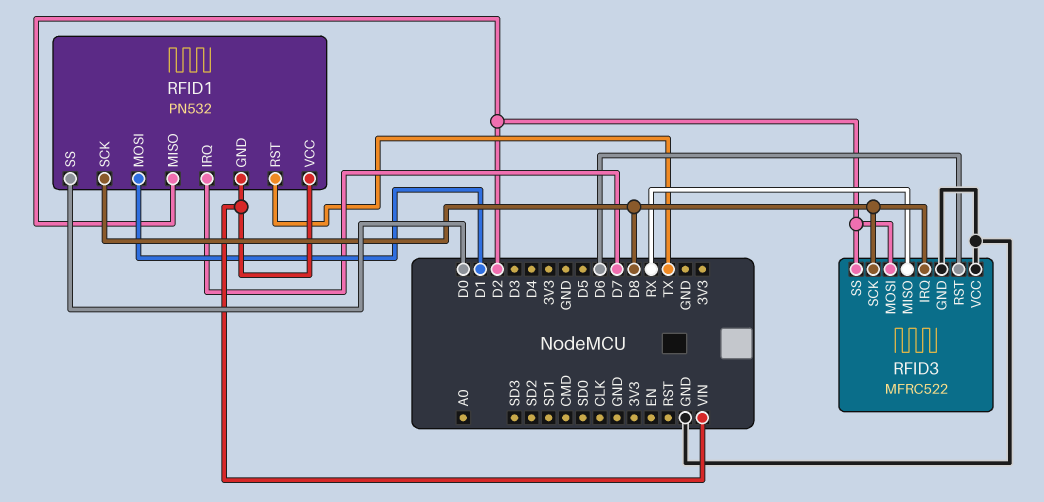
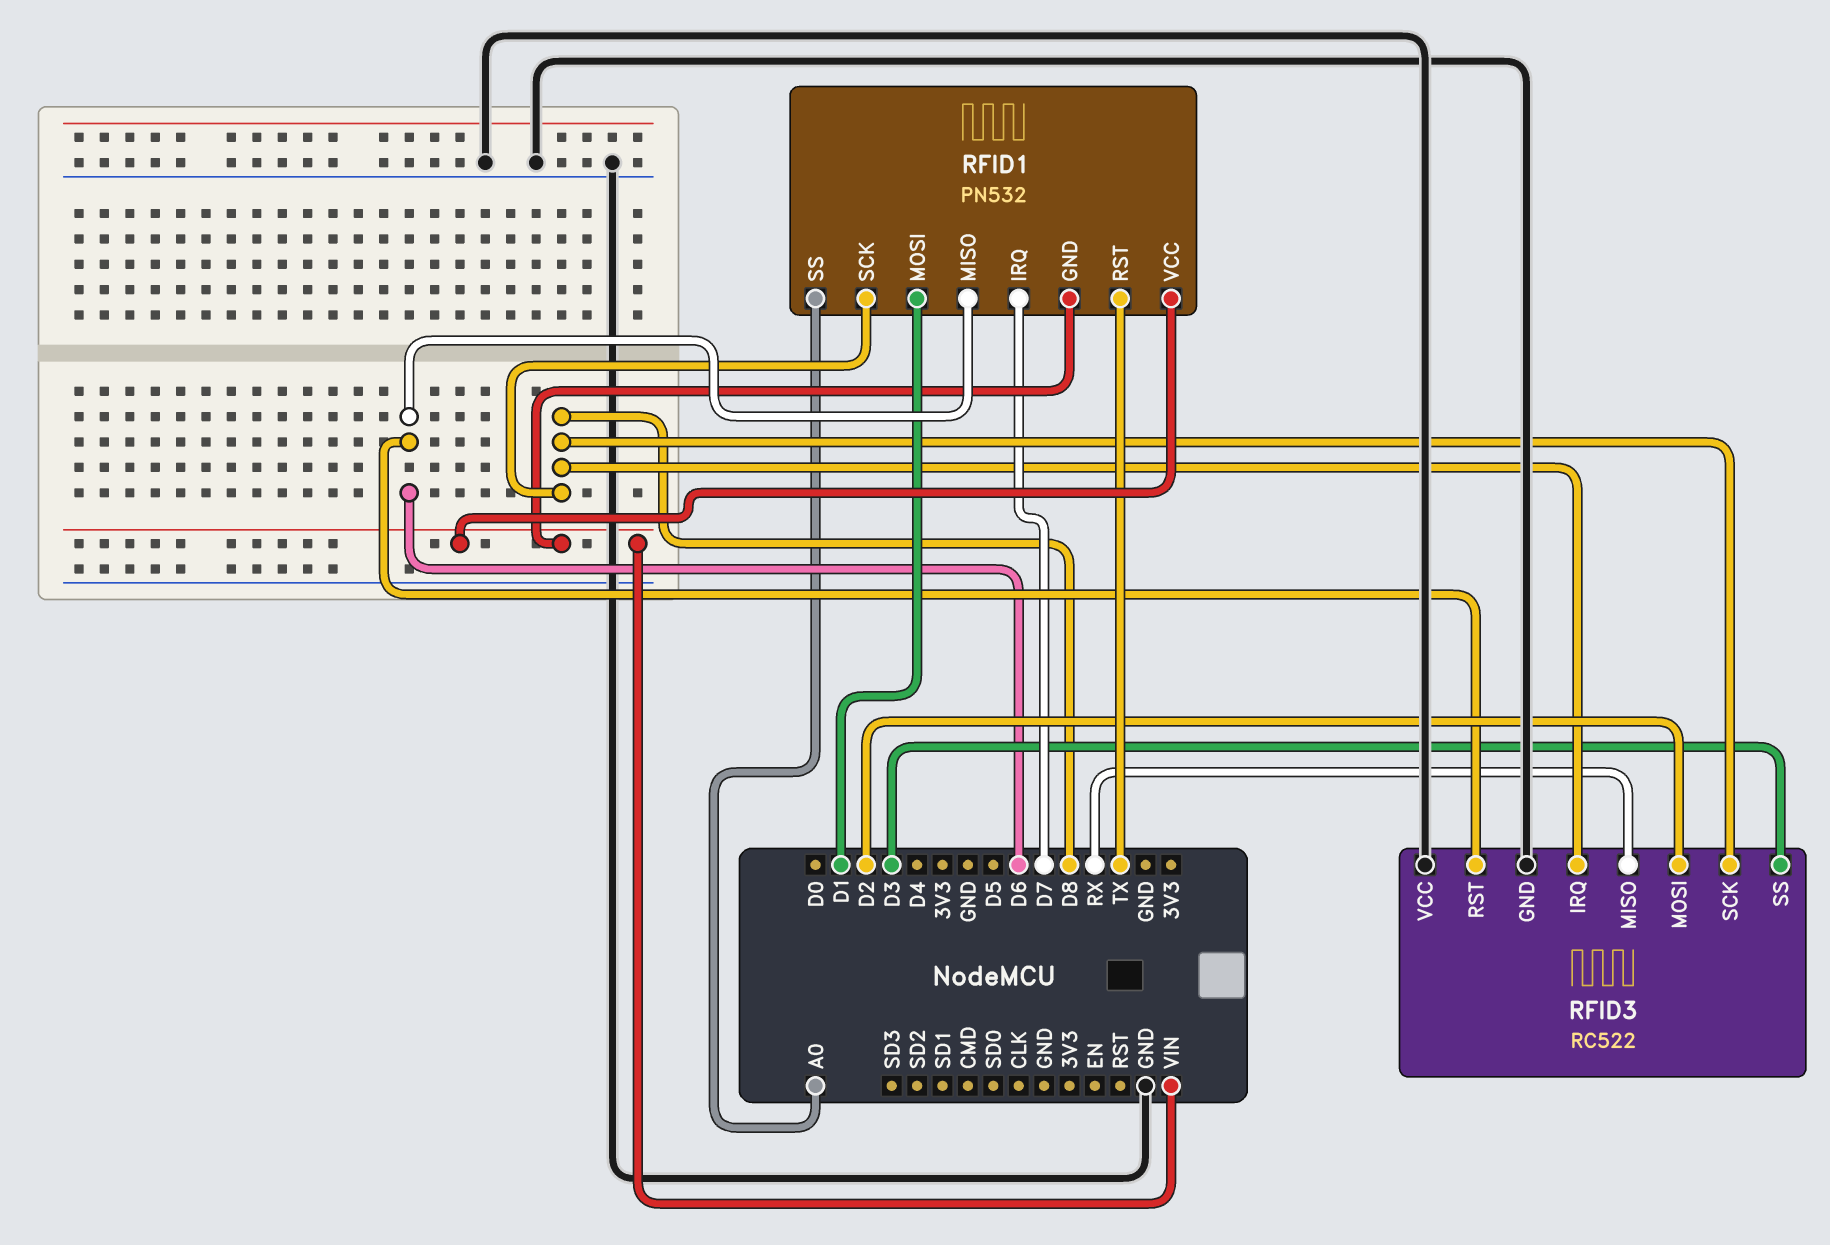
RFID1 pin MISO: D2 -> D6
RFID1 pin SS: D0 -> A0
RFID3: MFRC522 -> RC522
RFID3 pin SS: D2 -> D3

